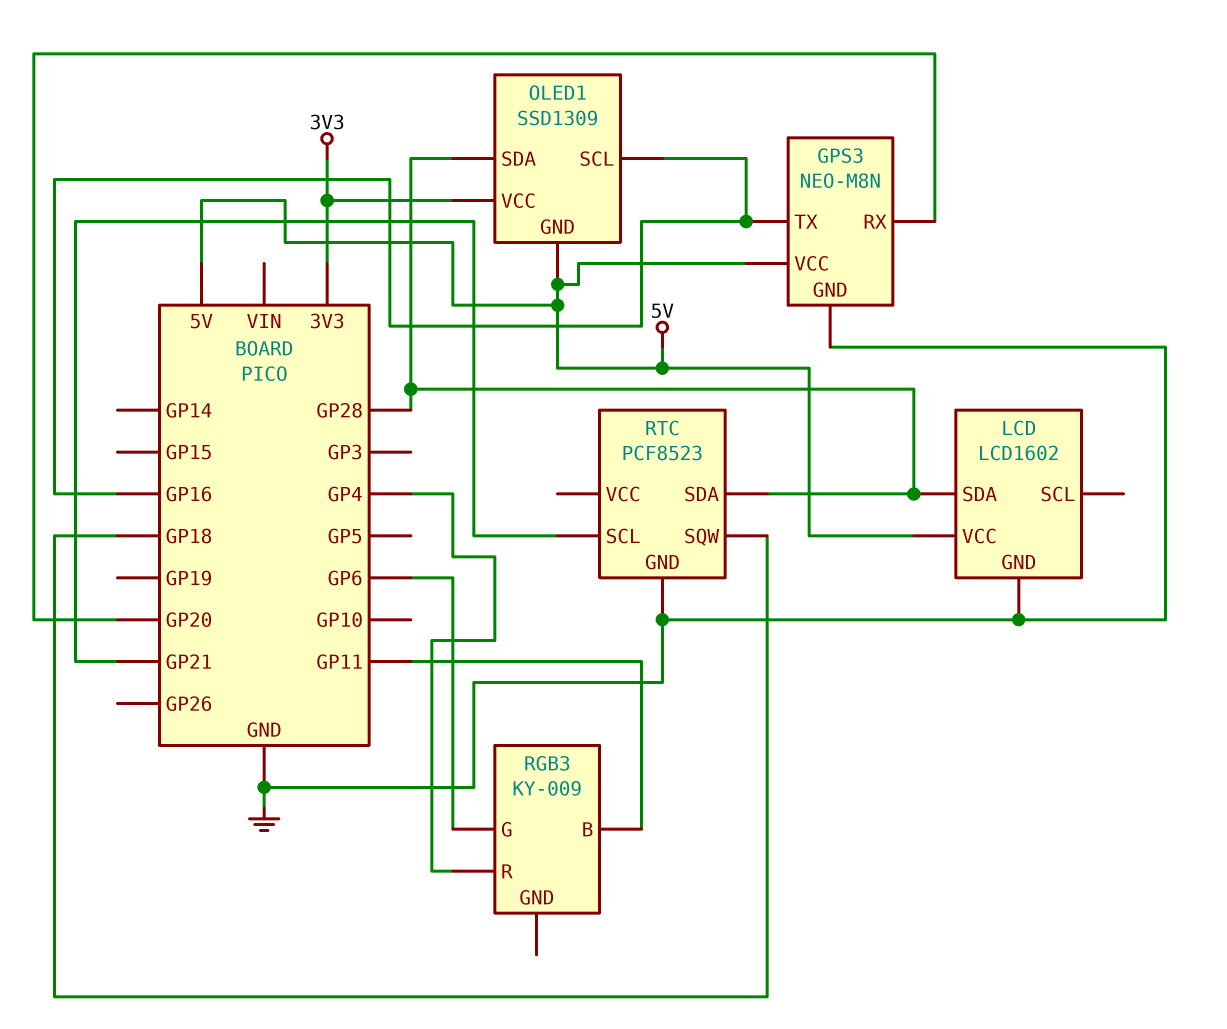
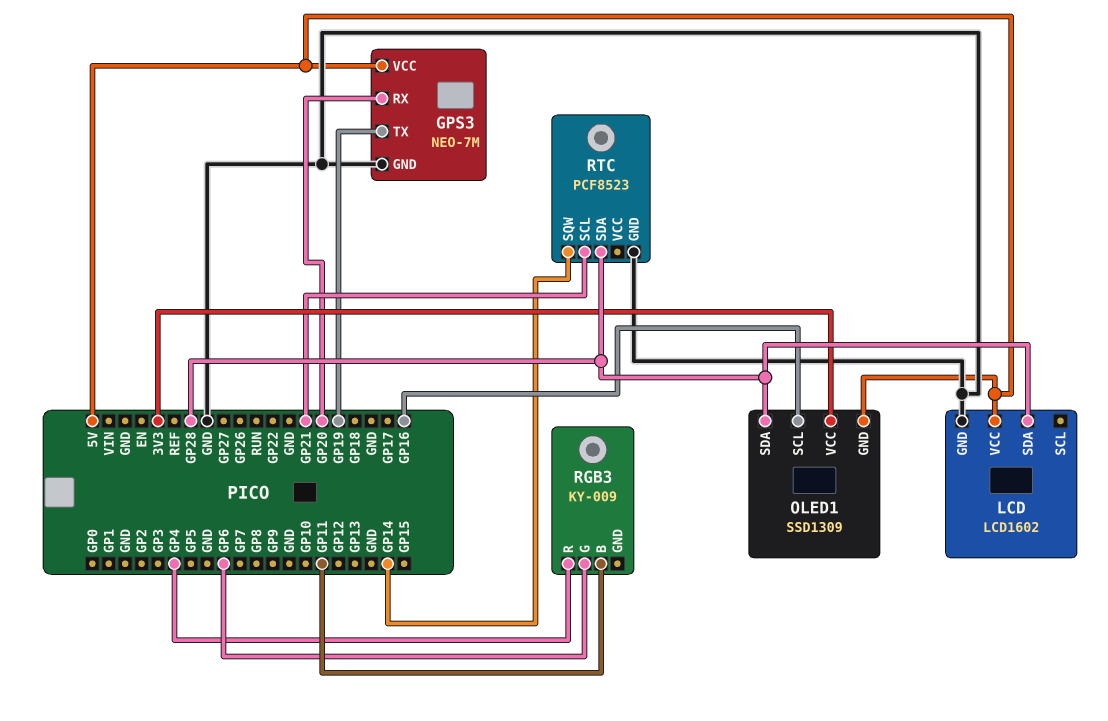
GPS3: NEO-M8N -> NEO-7M
GPS3 pin TX: GP16 -> GP19
RTC pin SQW: GP18 -> GP14

